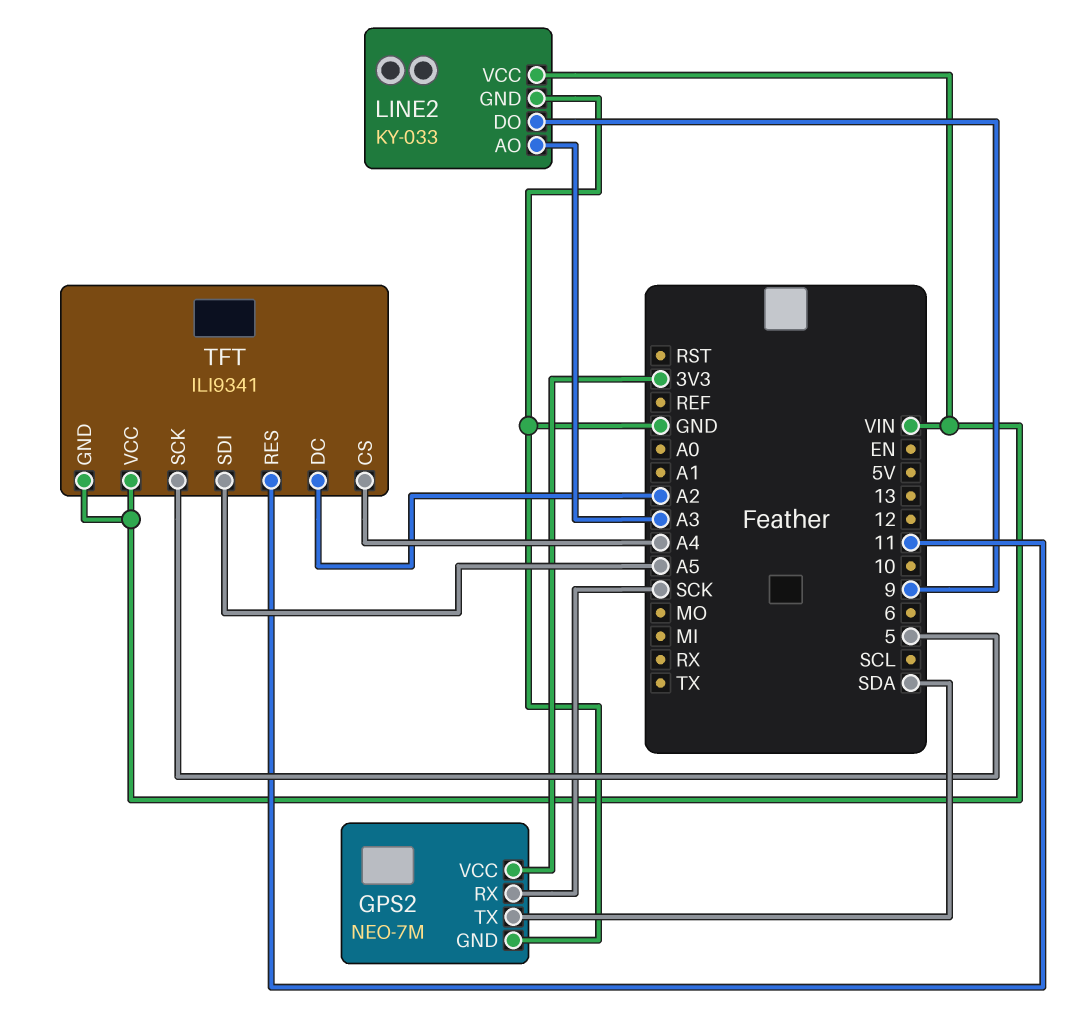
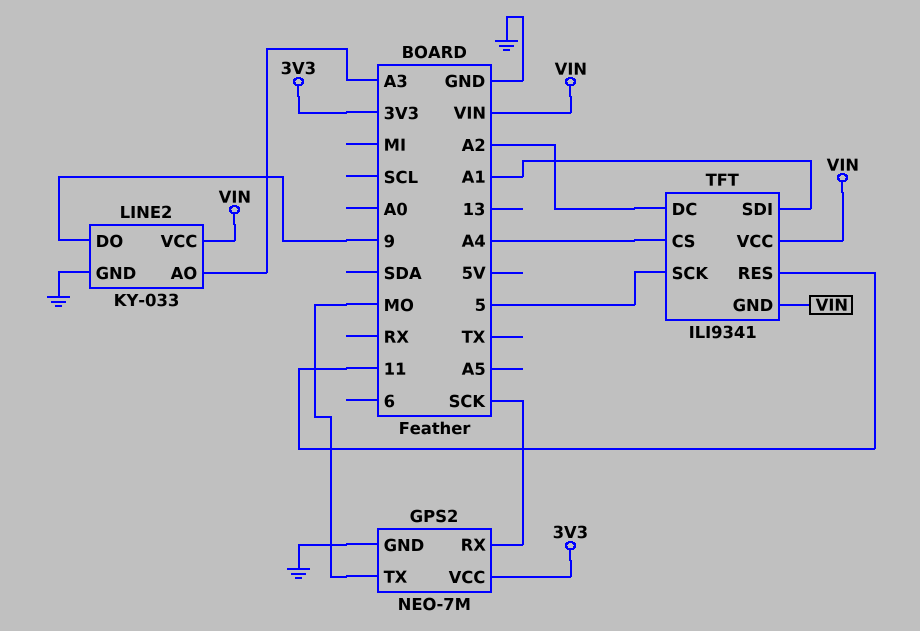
GPS2 pin TX: SDA -> MO
TFT pin SDI: A5 -> A1

